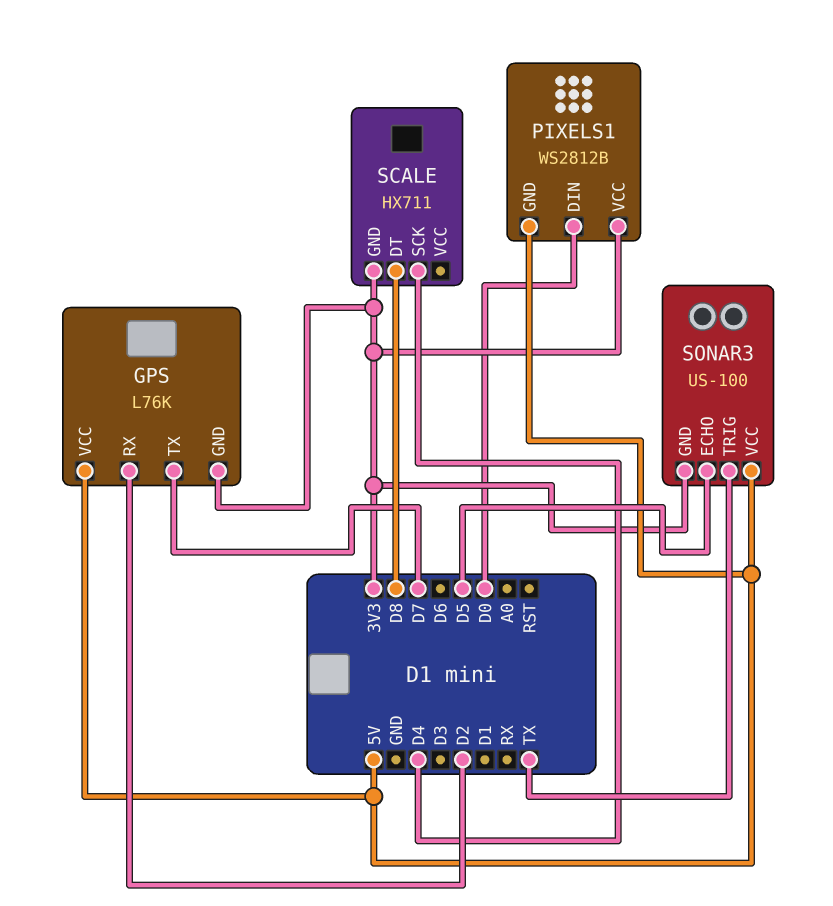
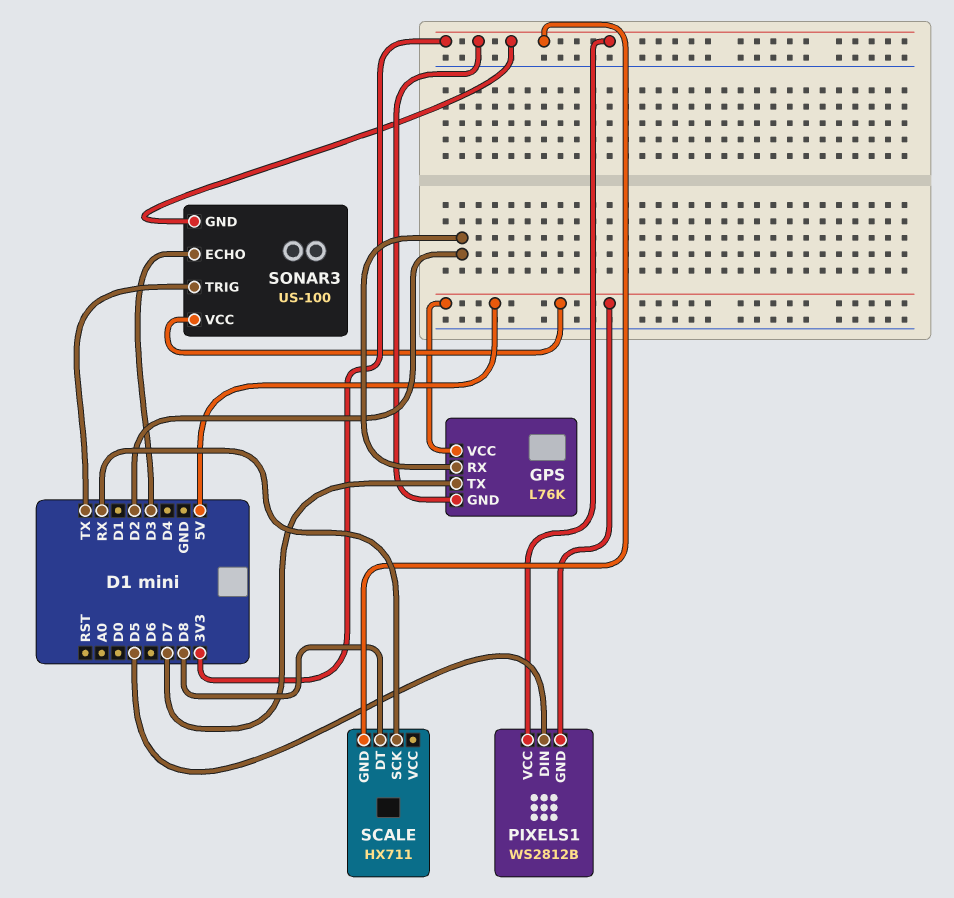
PIXELS1 pin DIN: D0 -> D5
SCALE pin SCK: D4 -> RX
SONAR3 pin ECHO: D5 -> D3

